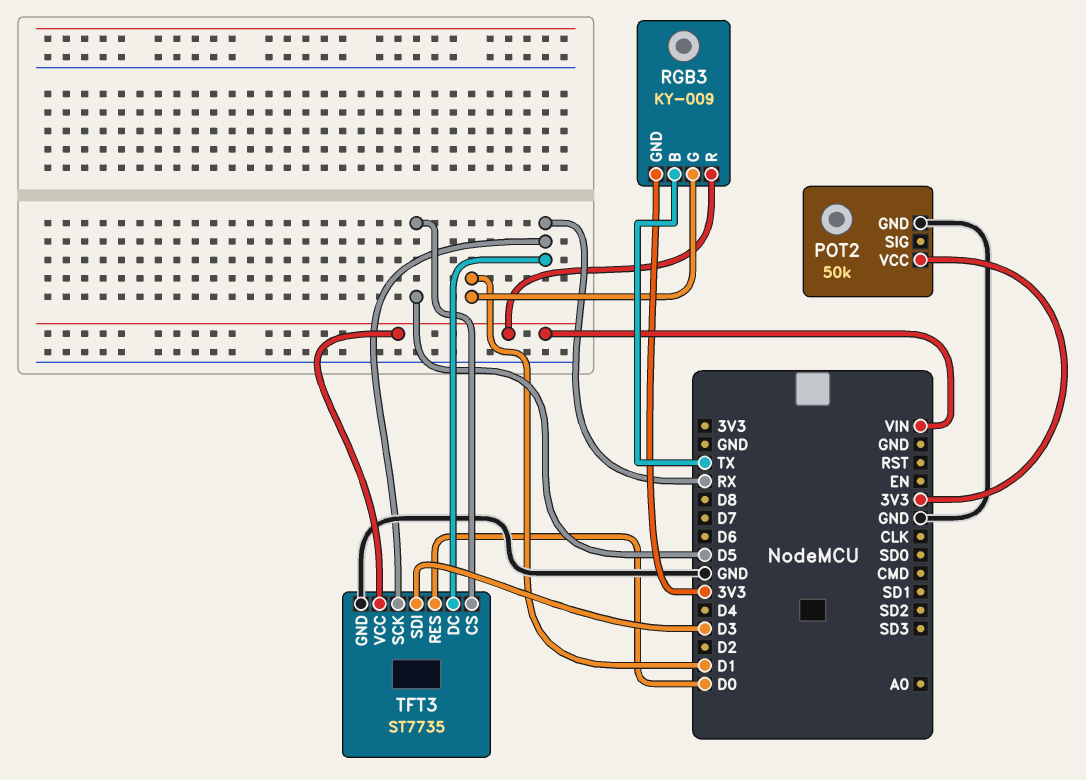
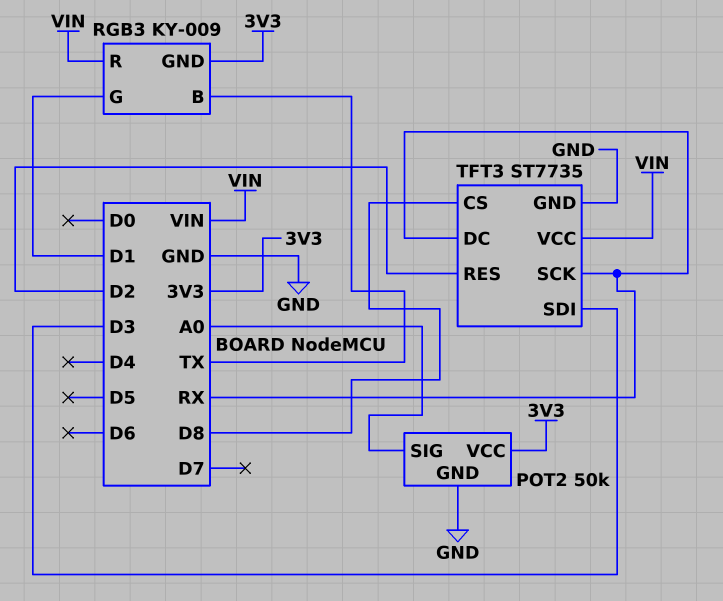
POT2 pin SIG: none -> A0
TFT3 pin CS: D5 -> D8
TFT3 pin RES: D0 -> D2

